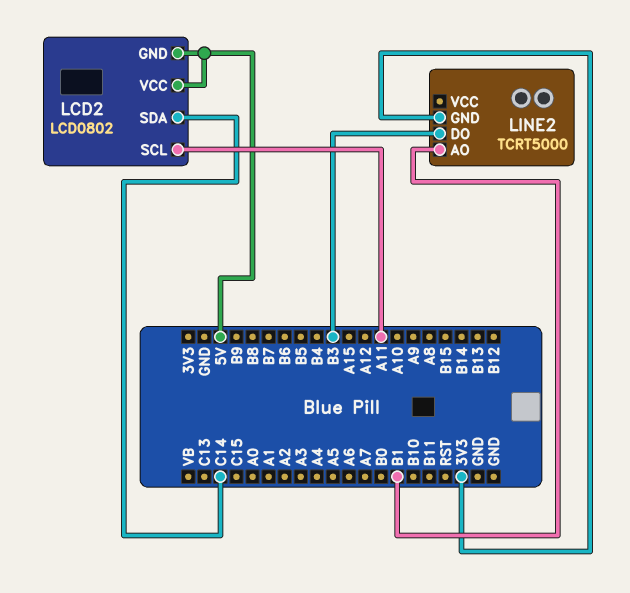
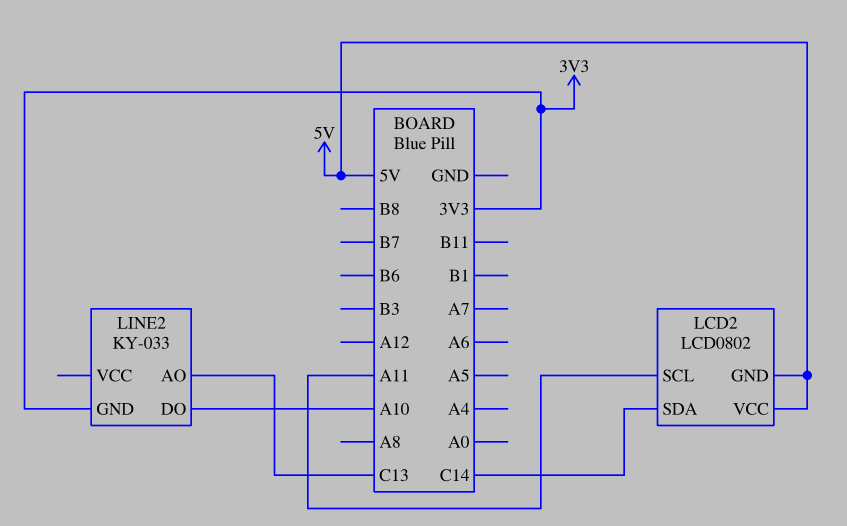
LINE2: TCRT5000 -> KY-033
LINE2 pin AO: B1 -> C13
LINE2 pin DO: B3 -> A10

